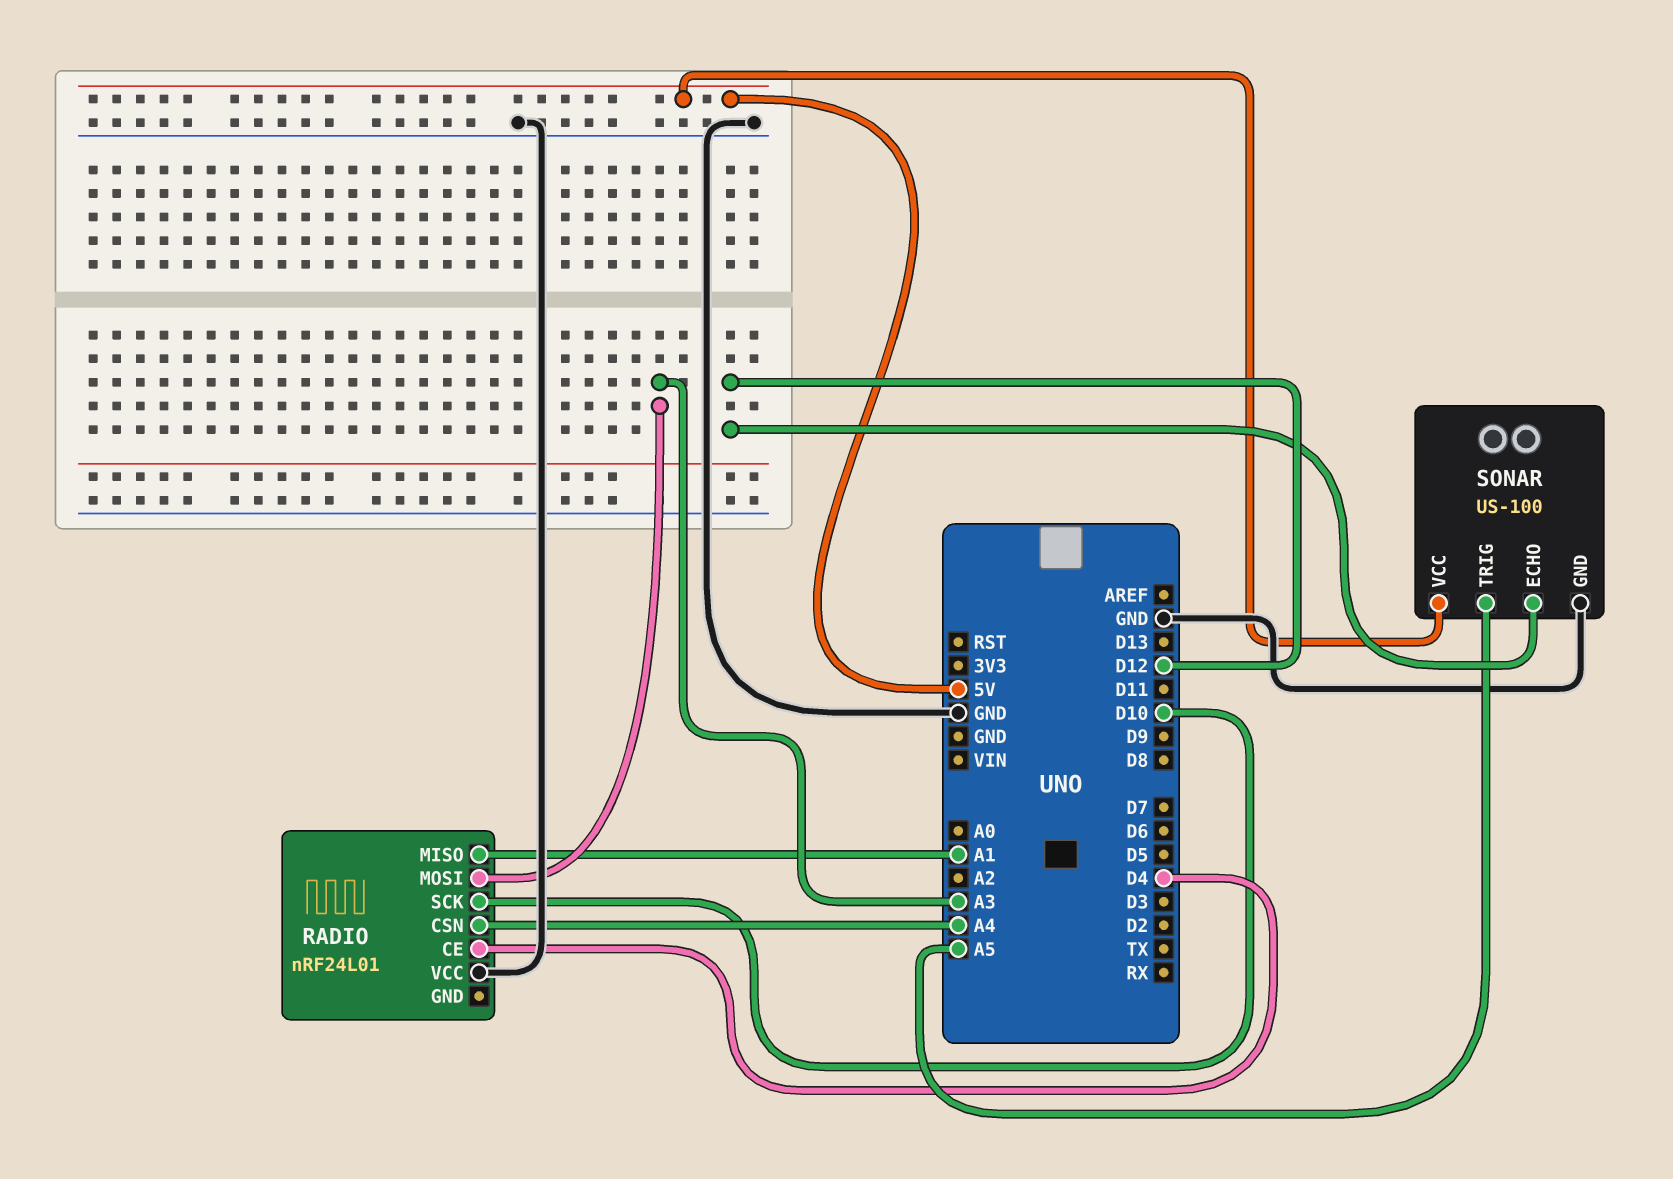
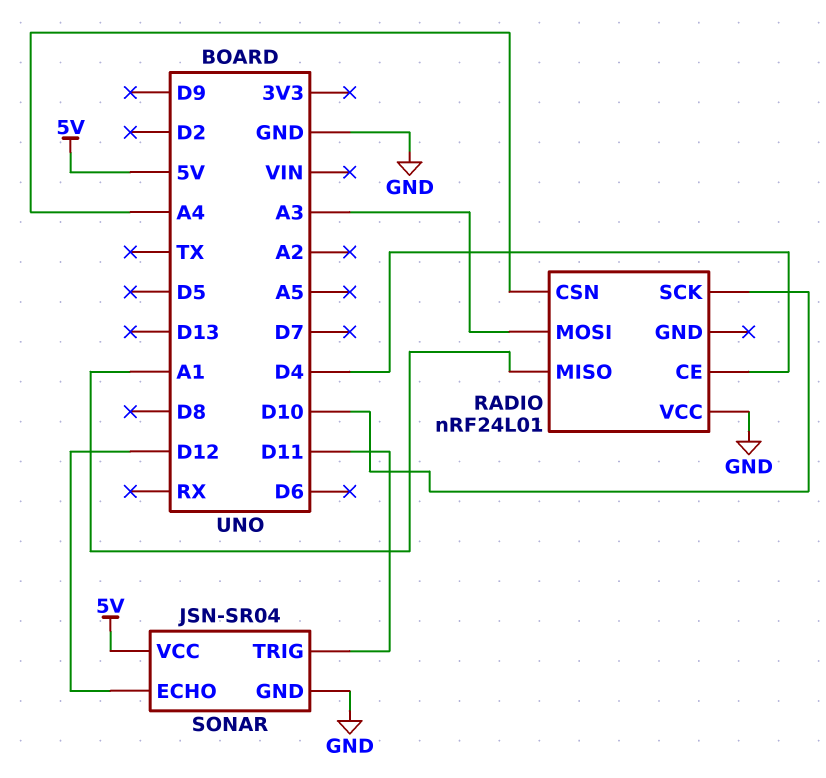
SONAR: US-100 -> JSN-SR04
SONAR pin TRIG: A5 -> D11

